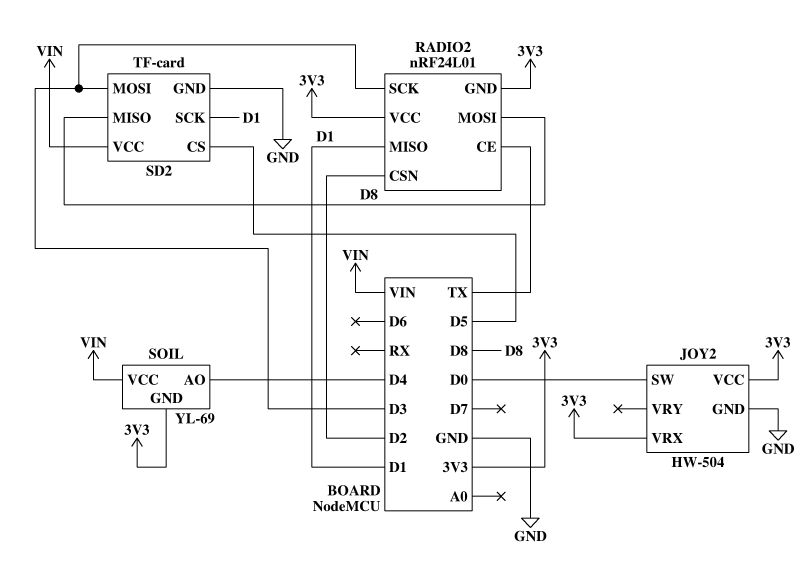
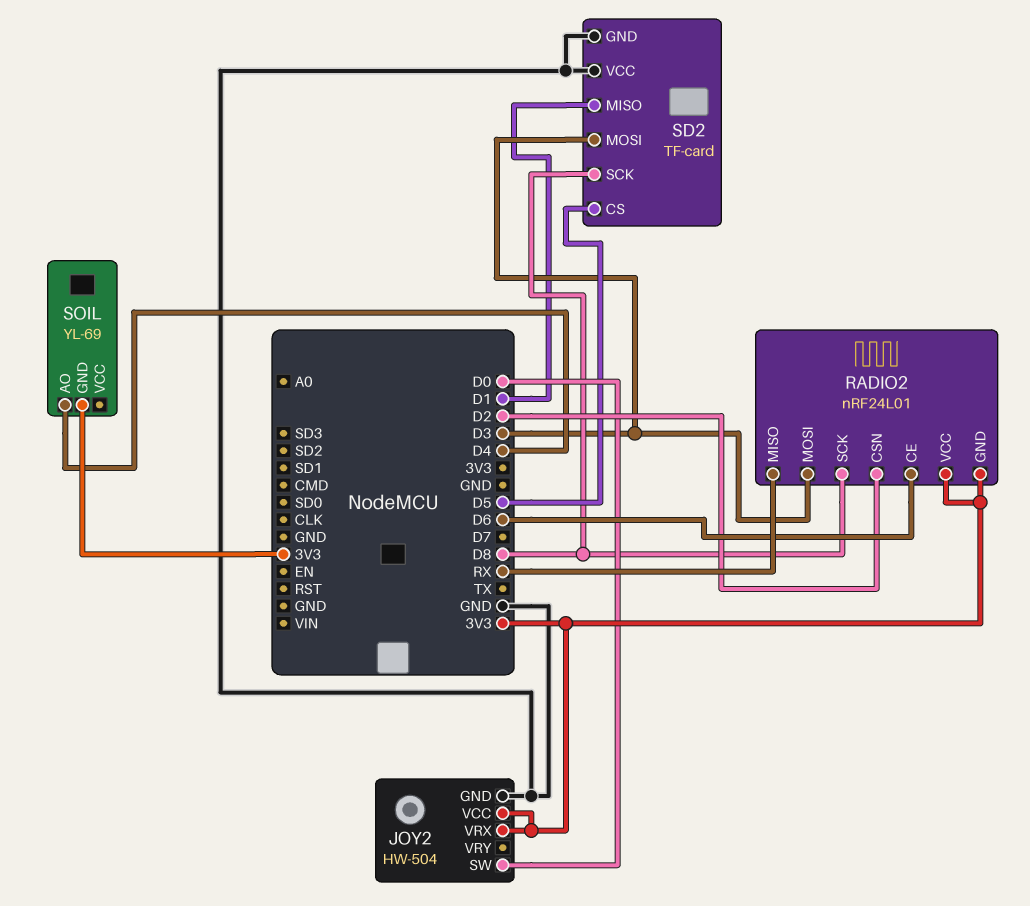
RADIO2 pin CE: TX -> D6
RADIO2 pin MISO: D1 -> RX
RADIO2 pin MOSI: D8 -> D3
RADIO2 pin SCK: D3 -> D8
SD2 pin MISO: D8 -> D1
SD2 pin SCK: D1 -> D8
SD2 pin VCC: VIN -> GND
SOIL pin VCC: VIN -> none

